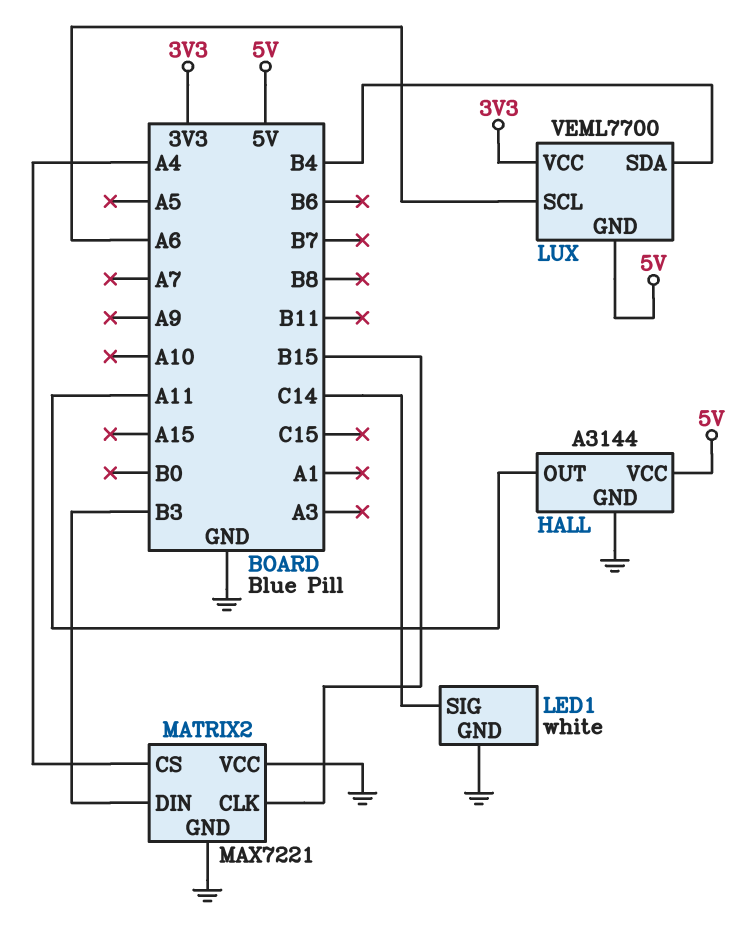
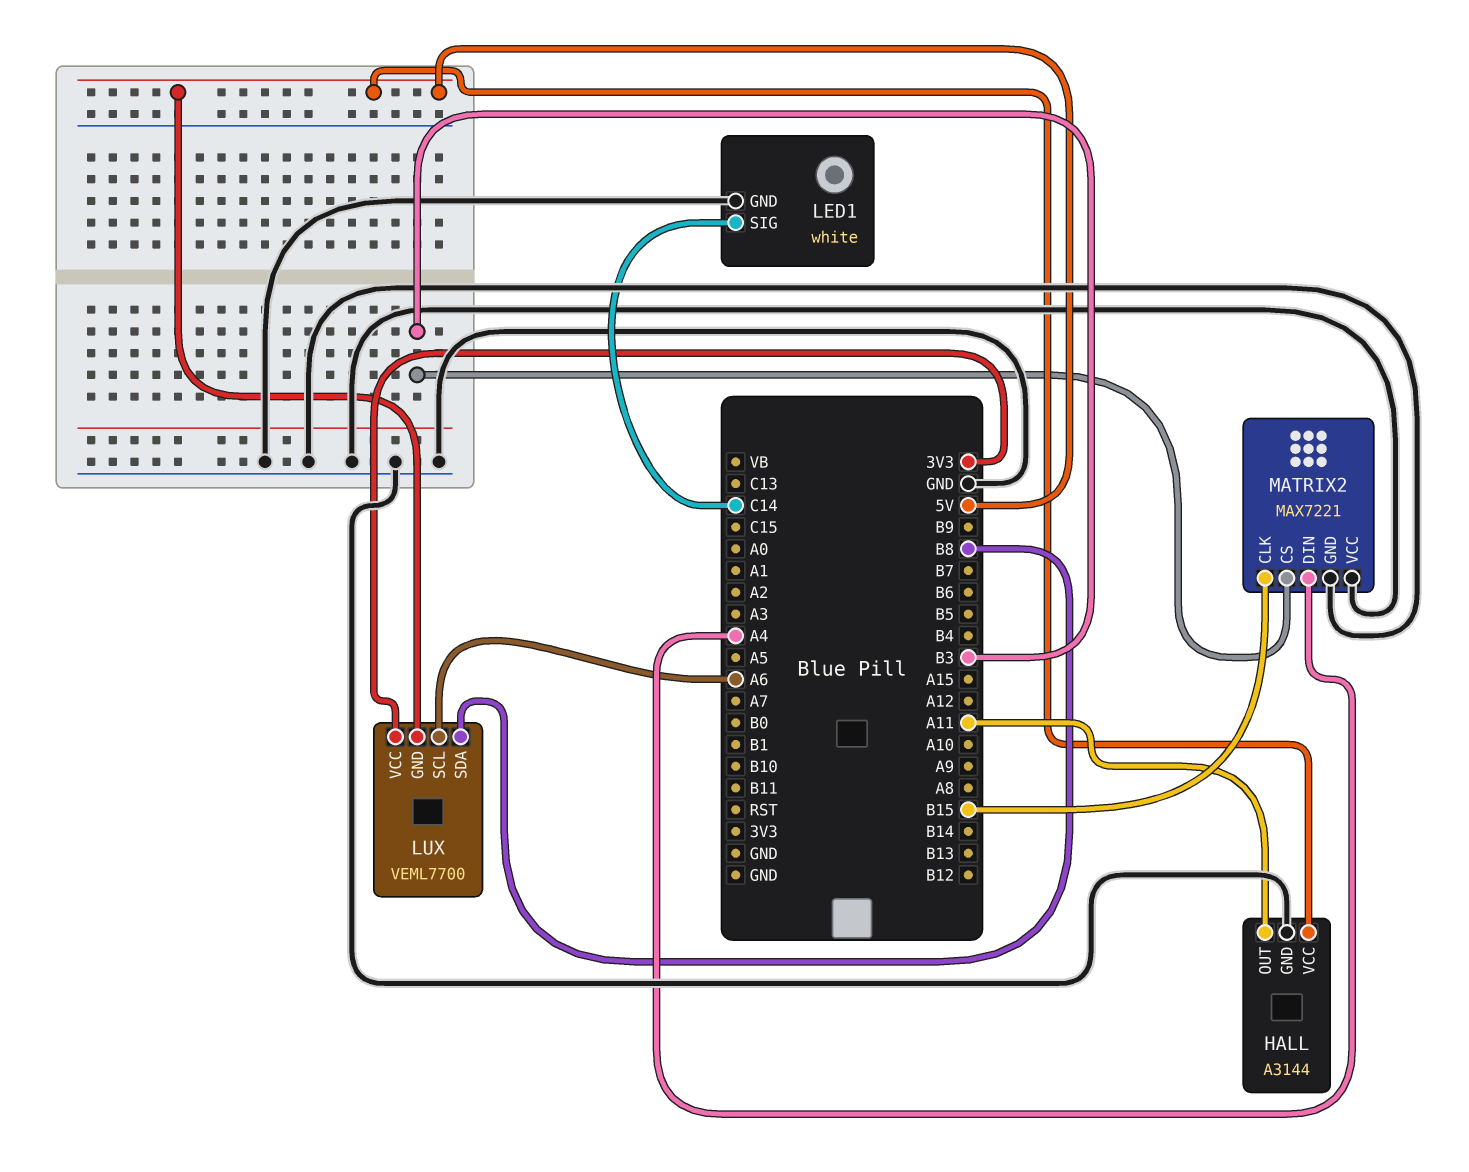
LUX pin SDA: B4 -> B8
MATRIX2 pin CS: A4 -> B3
MATRIX2 pin DIN: B3 -> A4

